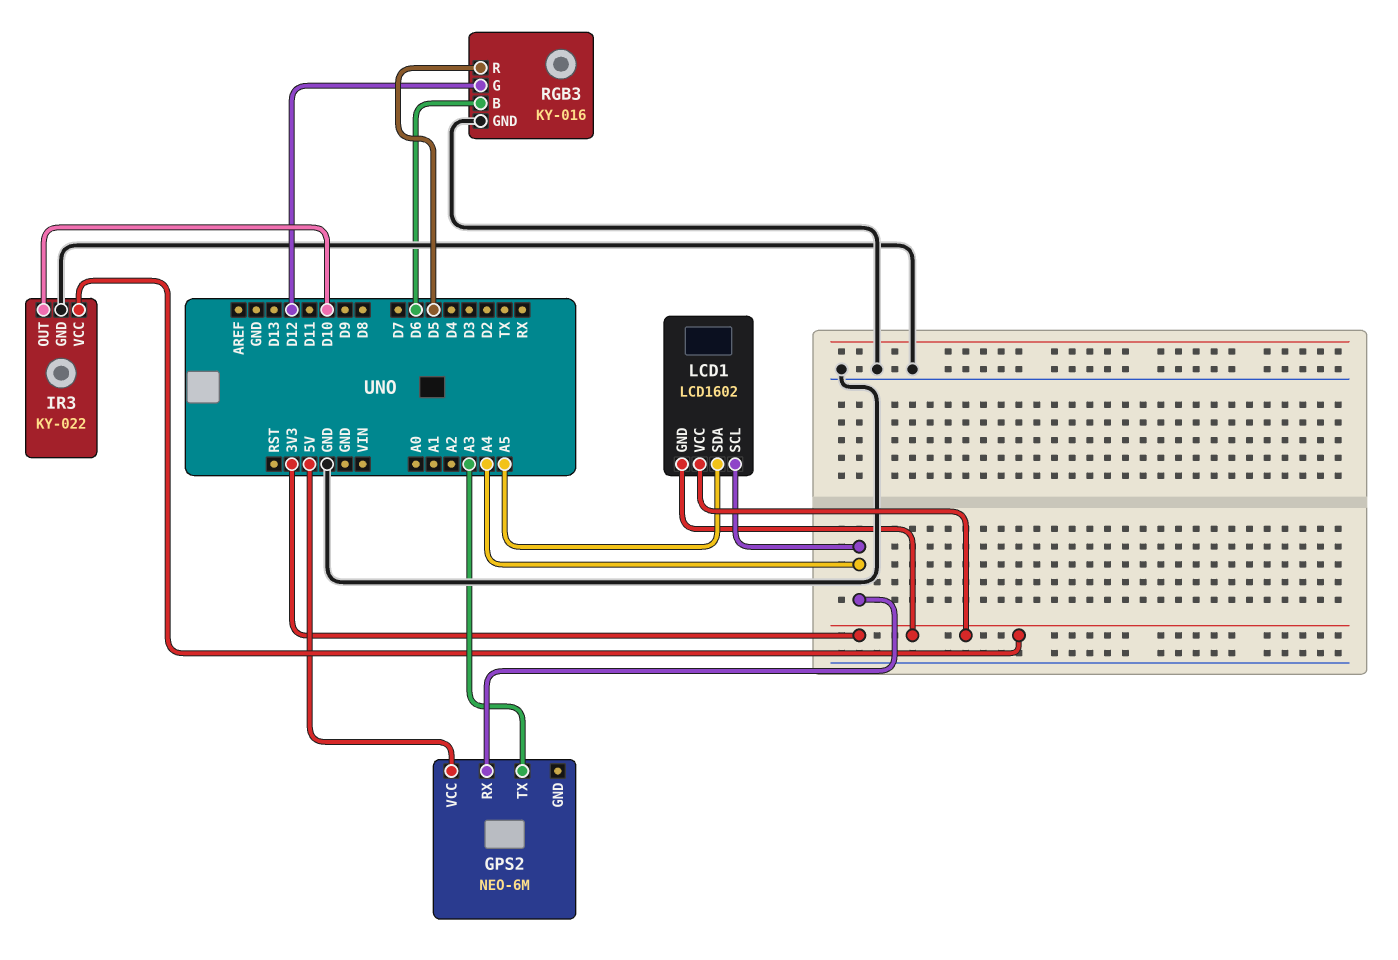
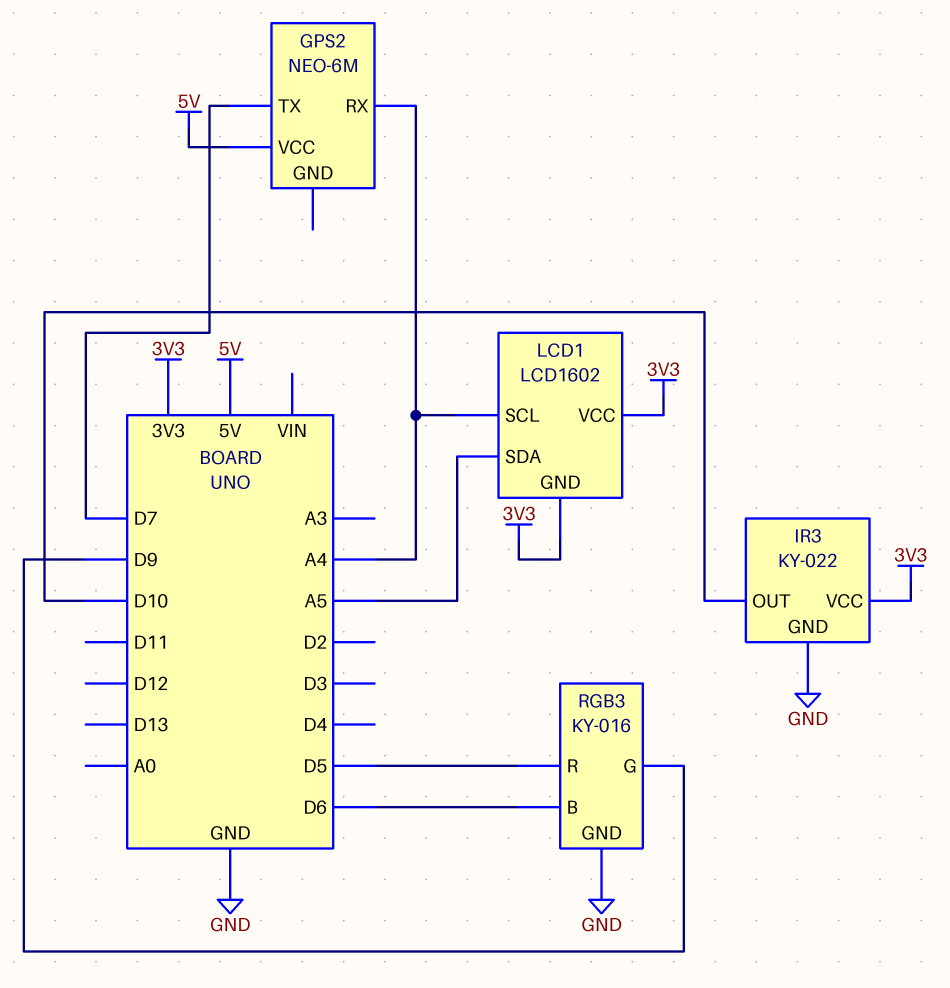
GPS2 pin TX: A3 -> D7
RGB3 pin G: D12 -> D9

